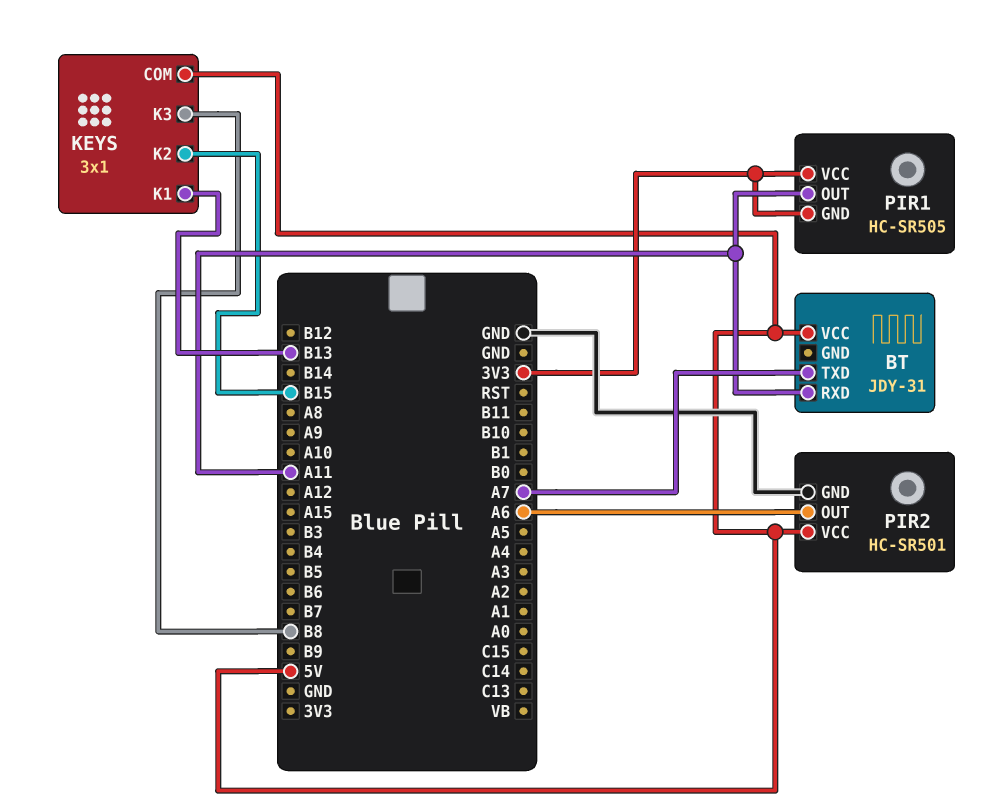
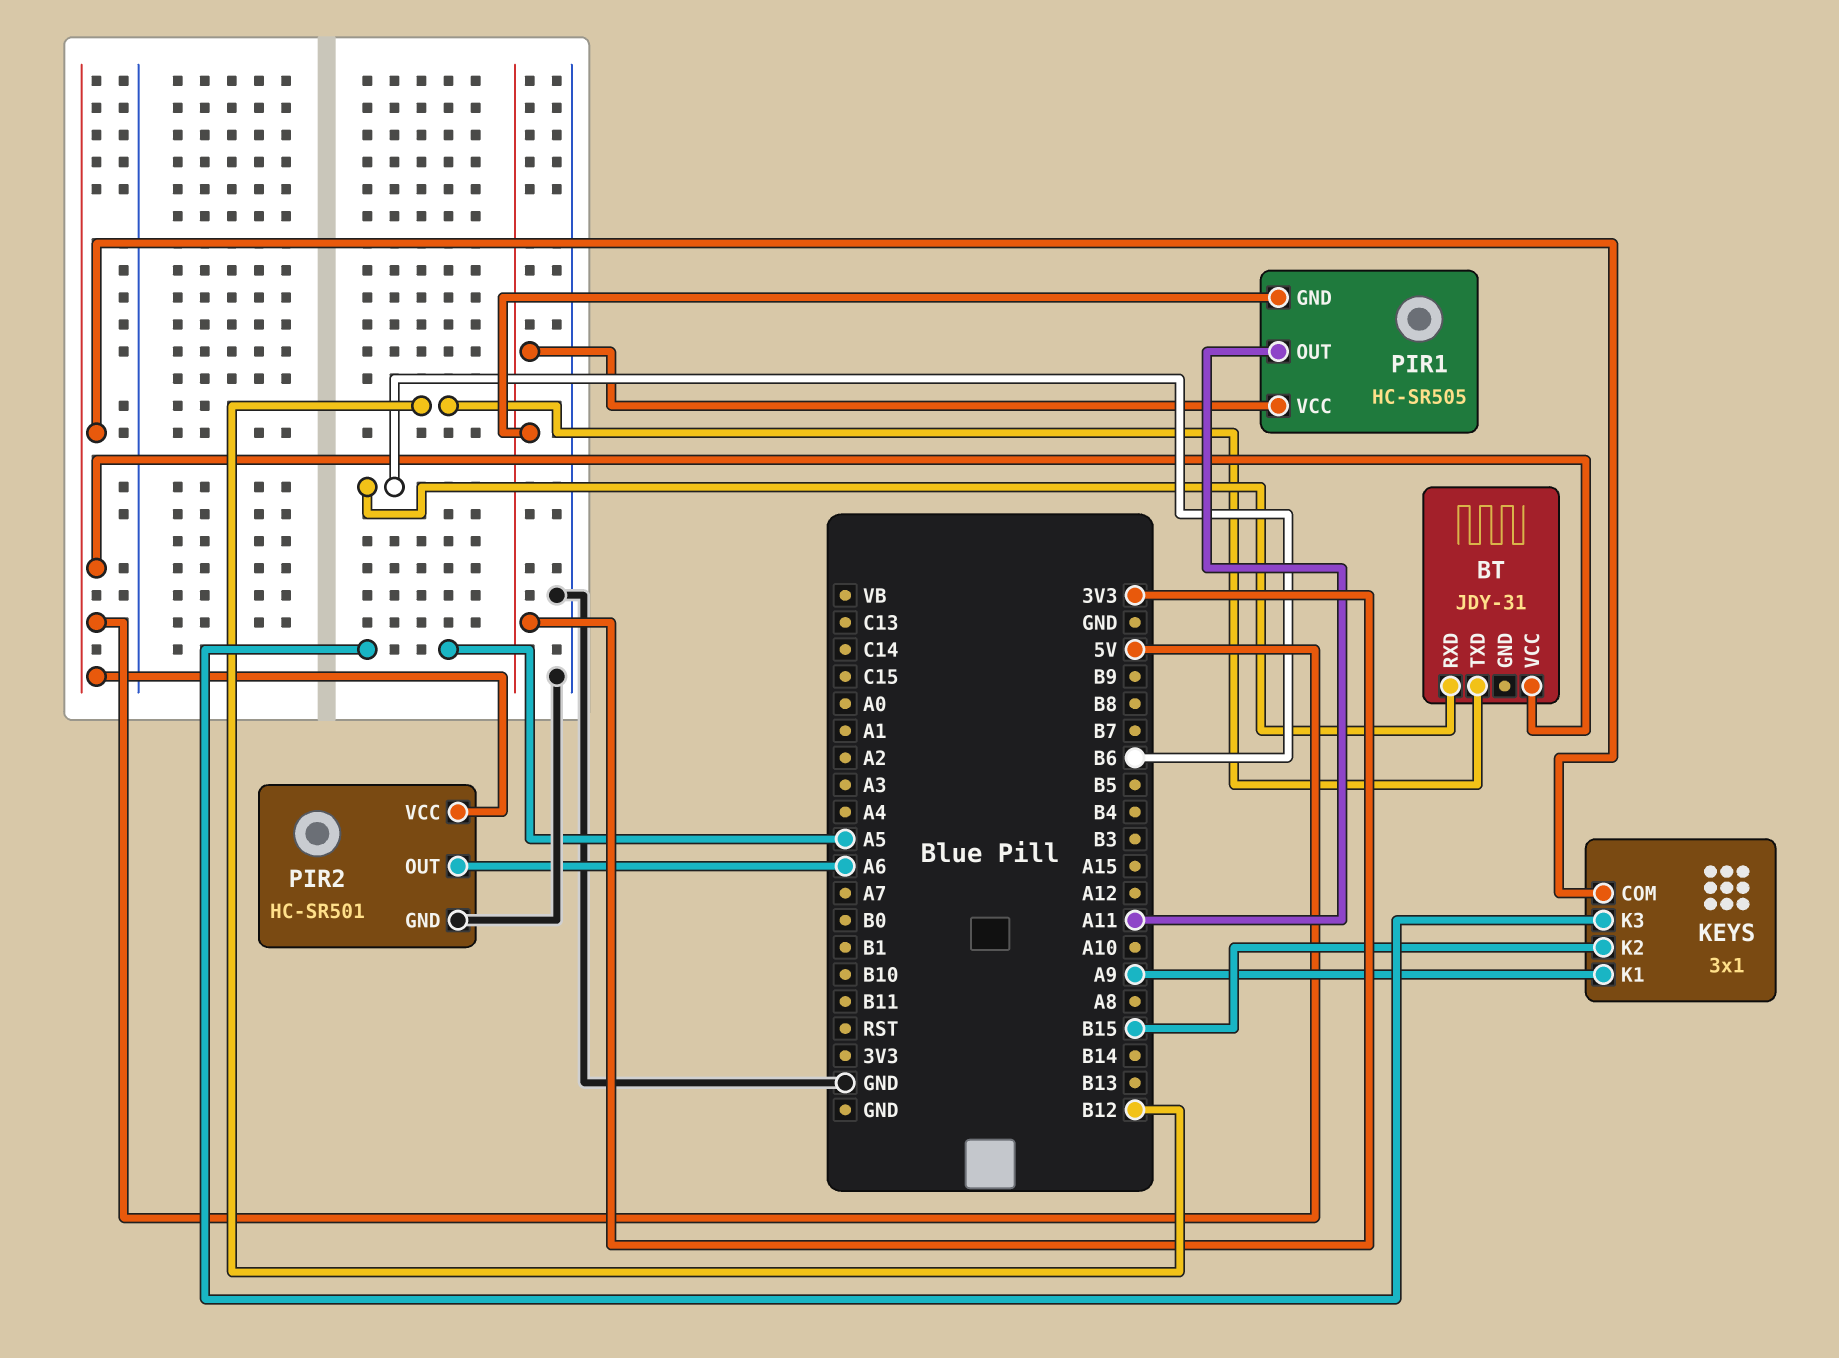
BT pin RXD: A11 -> B6
BT pin TXD: A7 -> B12
KEYS pin K1: B13 -> A9
KEYS pin K3: B8 -> A5

